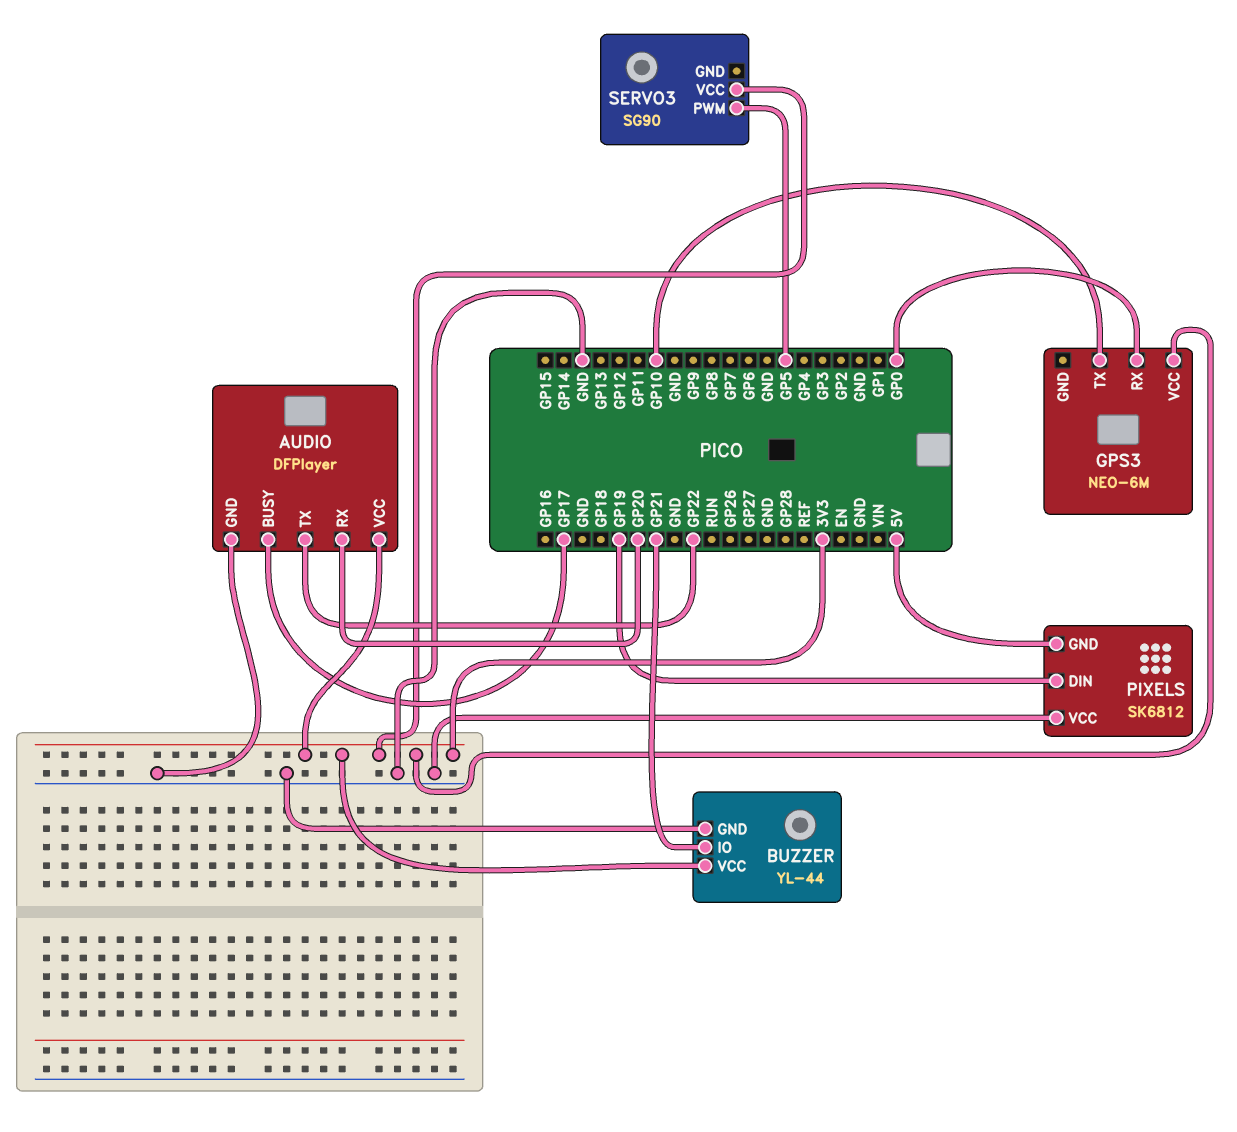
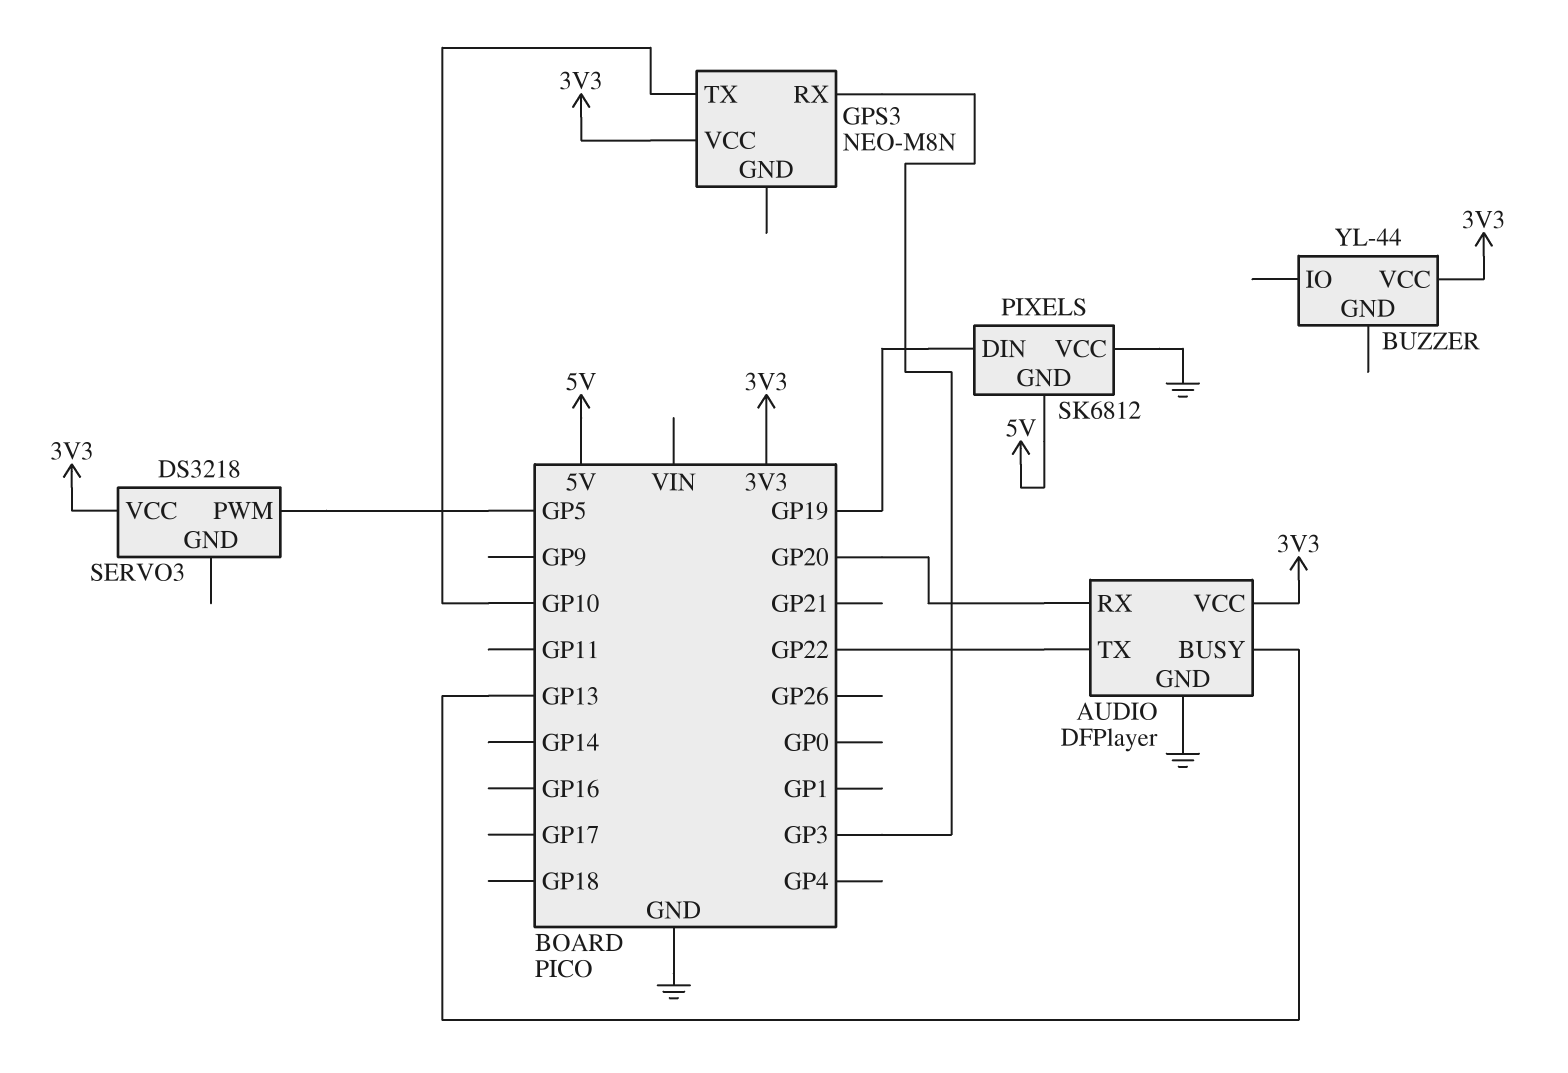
AUDIO pin BUSY: GP17 -> GP13
BUZZER pin GND: GND -> none
BUZZER pin IO: GP21 -> none
GPS3: NEO-6M -> NEO-M8N
GPS3 pin RX: GP0 -> GP3
SERVO3: SG90 -> DS3218

